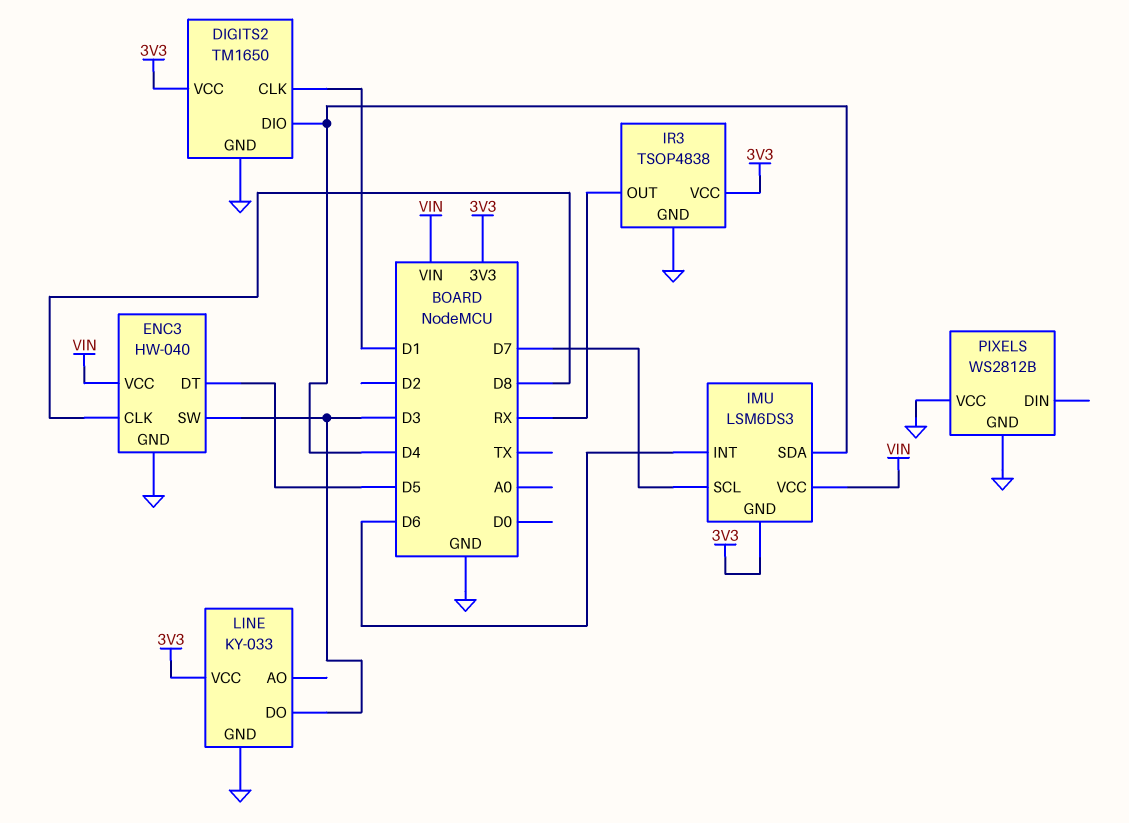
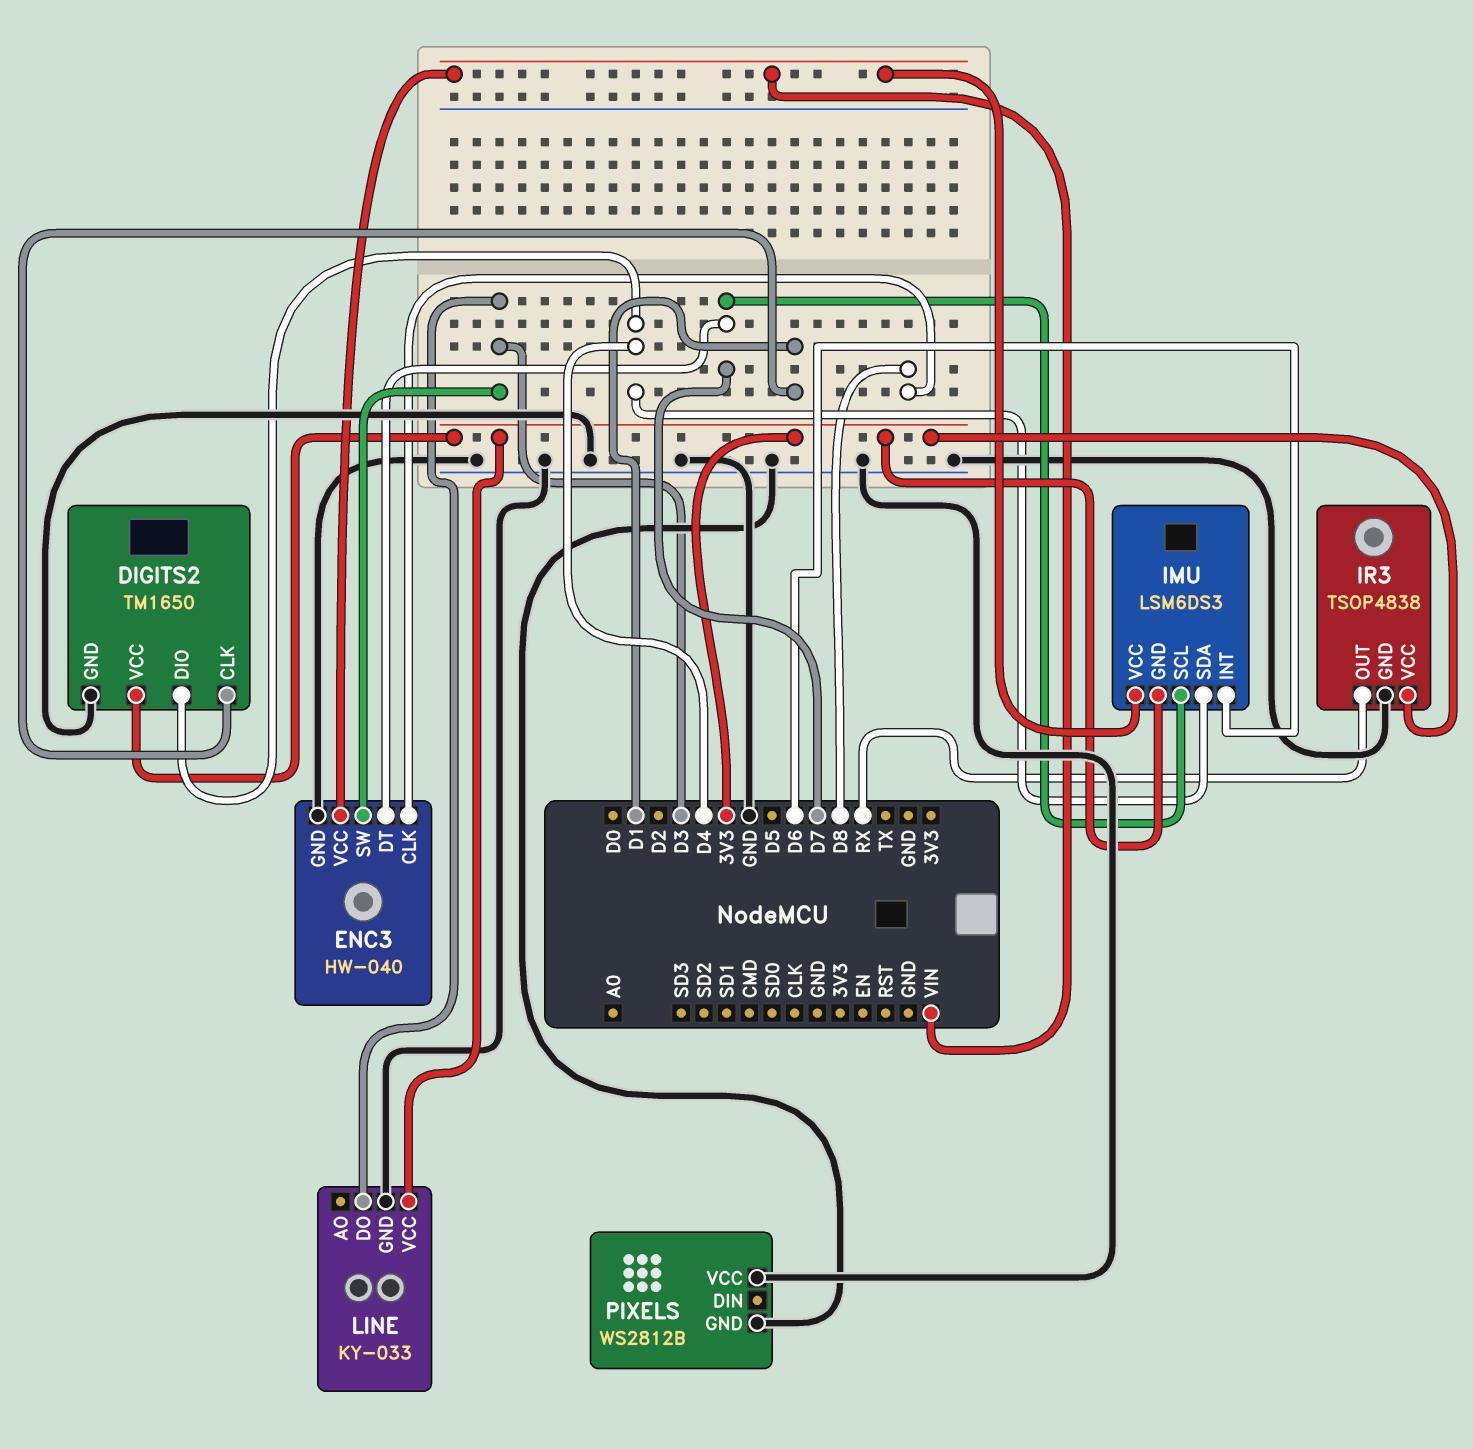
ENC3 pin DT: D5 -> D7

